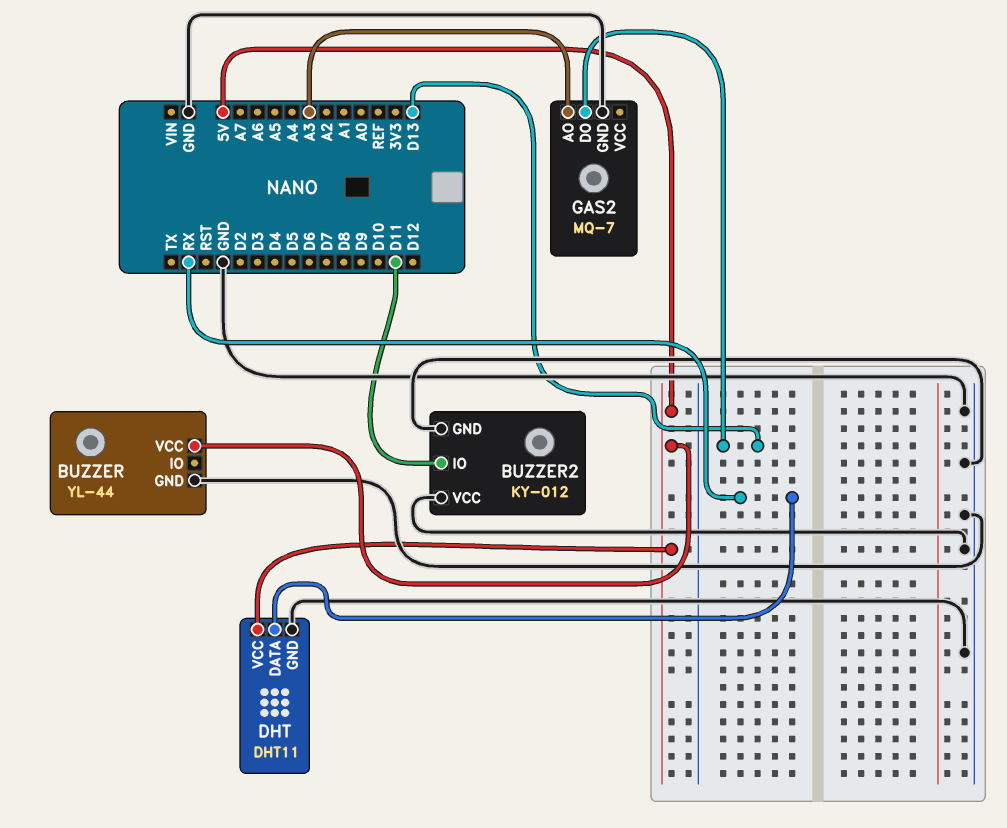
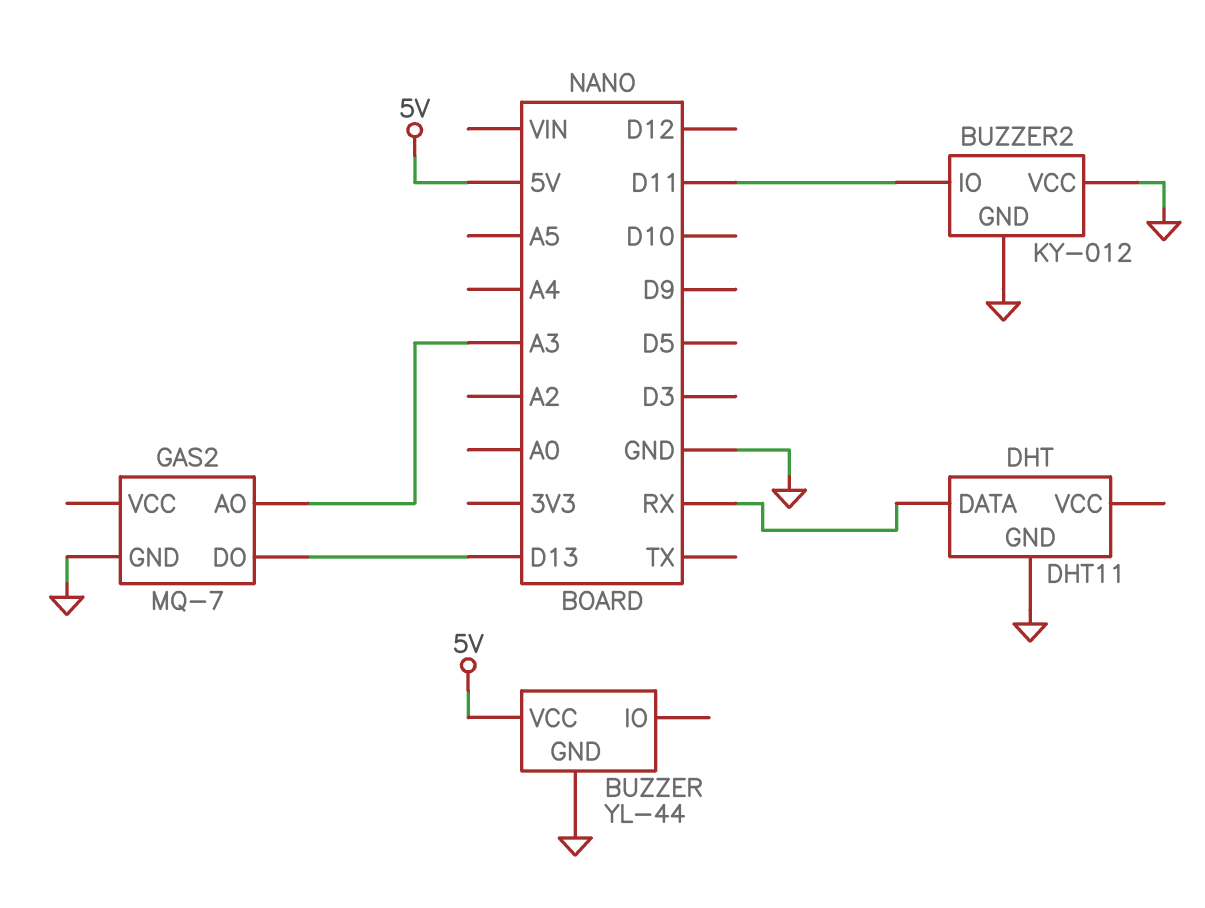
DHT pin VCC: 5V -> none

